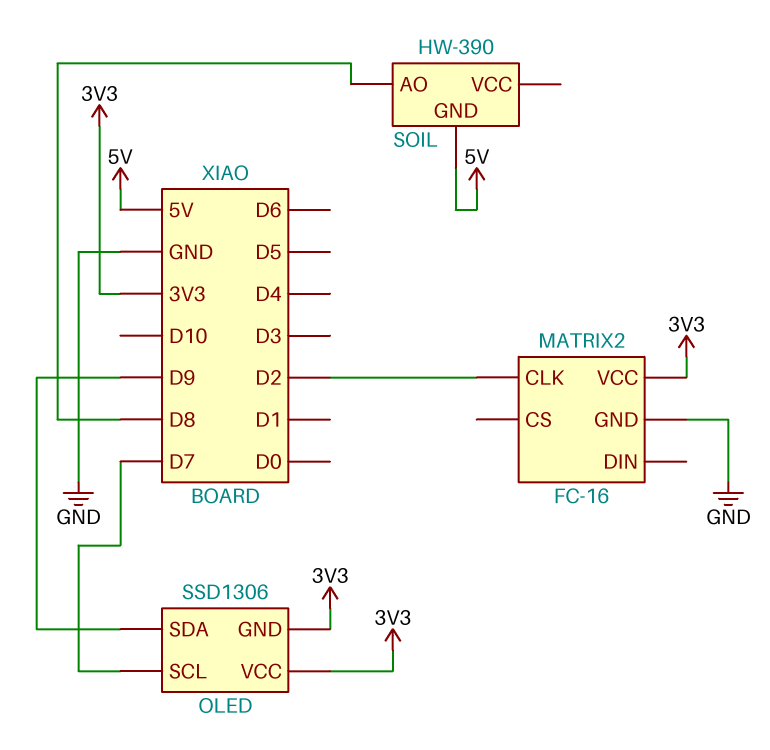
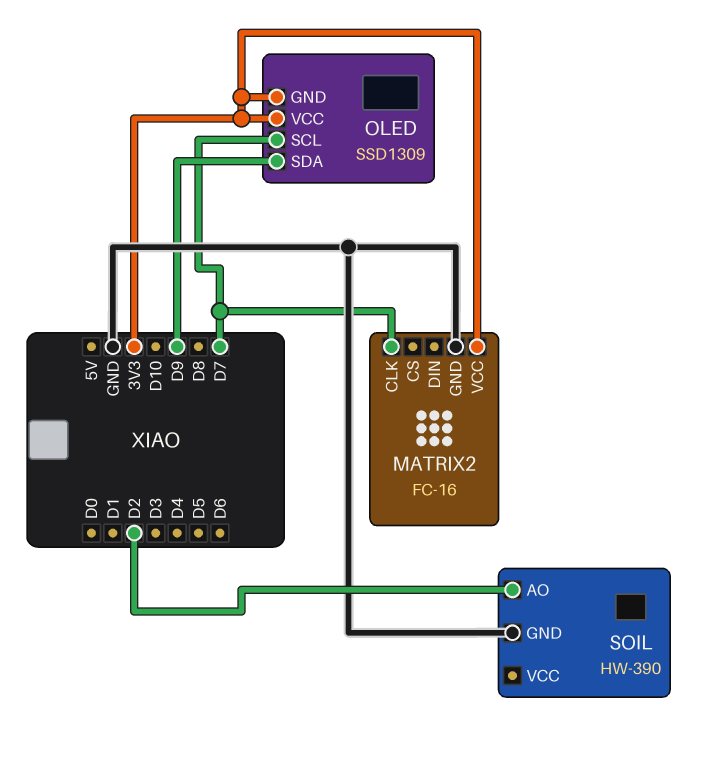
MATRIX2 pin CLK: D2 -> D7
OLED: SSD1306 -> SSD1309
SOIL pin AO: D8 -> D2
SOIL pin GND: 5V -> GND

